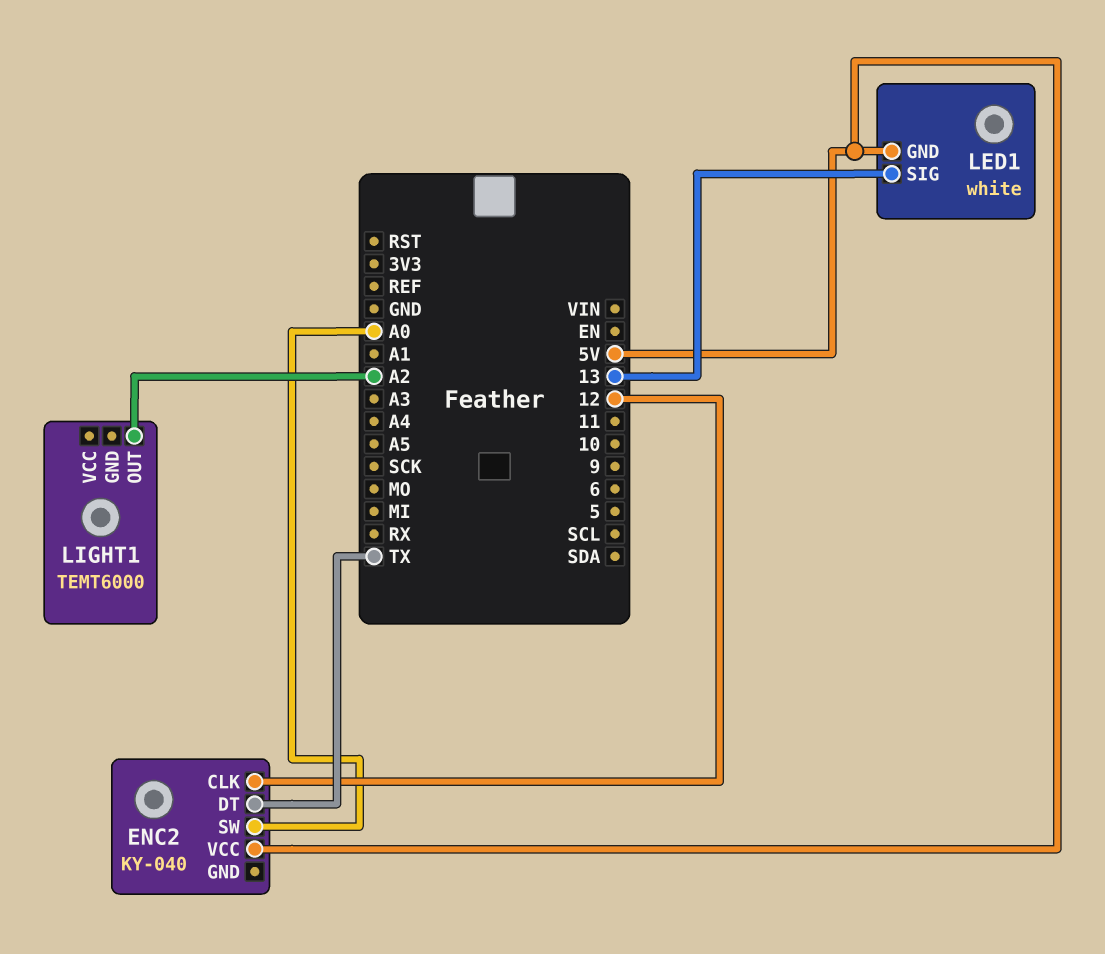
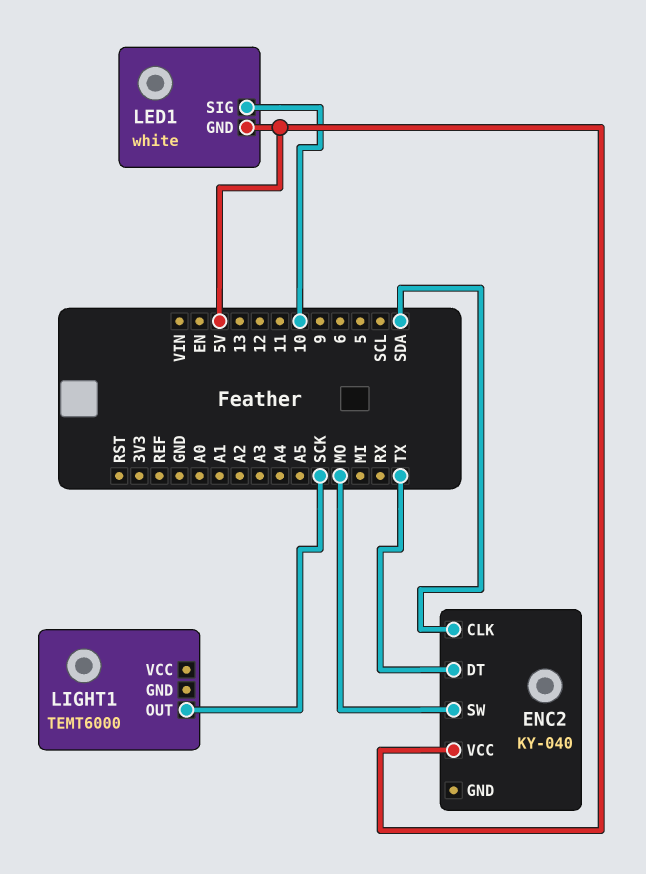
ENC2 pin CLK: 12 -> SDA
ENC2 pin SW: A0 -> MO
LED1 pin SIG: 13 -> 10
LIGHT1 pin OUT: A2 -> SCK

